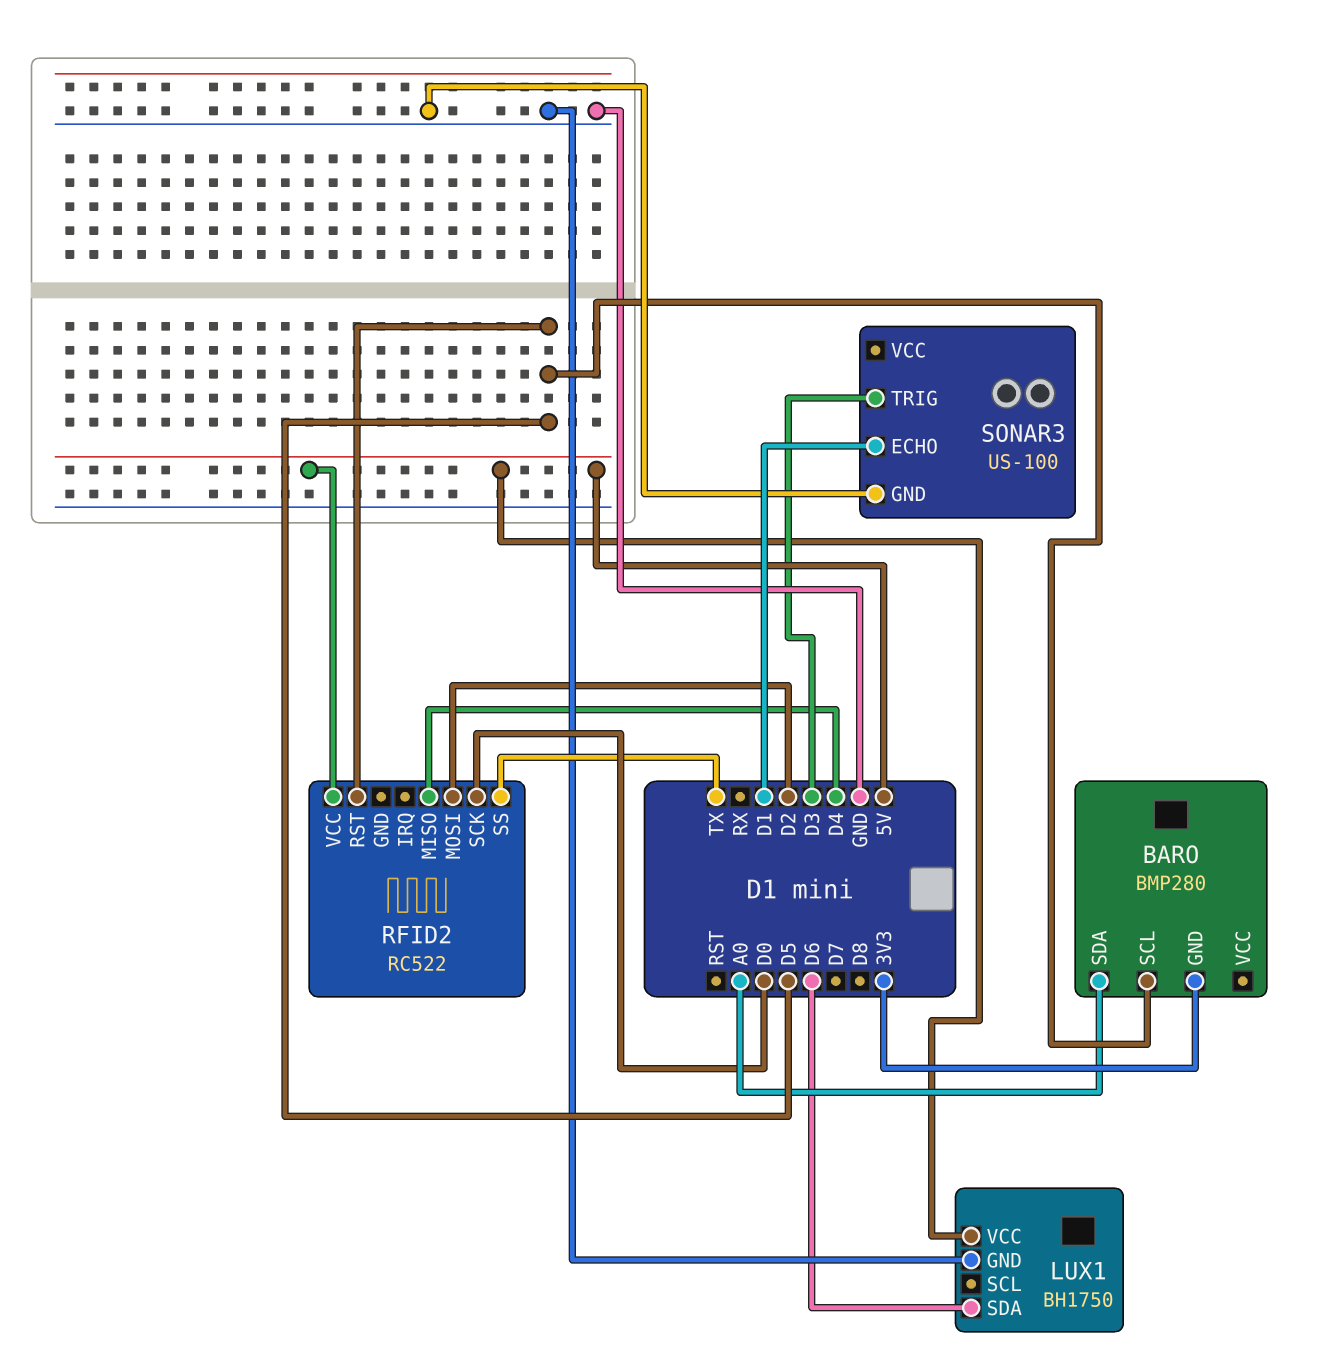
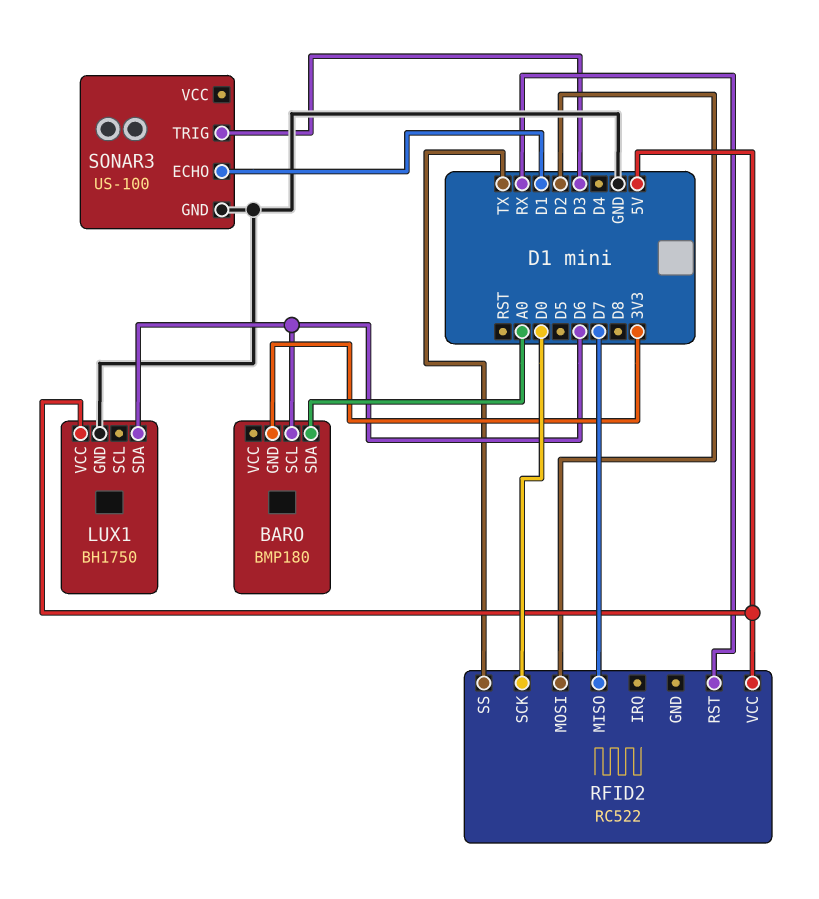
BARO: BMP280 -> BMP180
BARO pin SCL: D5 -> D6
RFID2 pin MISO: D4 -> D7
RFID2 pin RST: D5 -> RX

